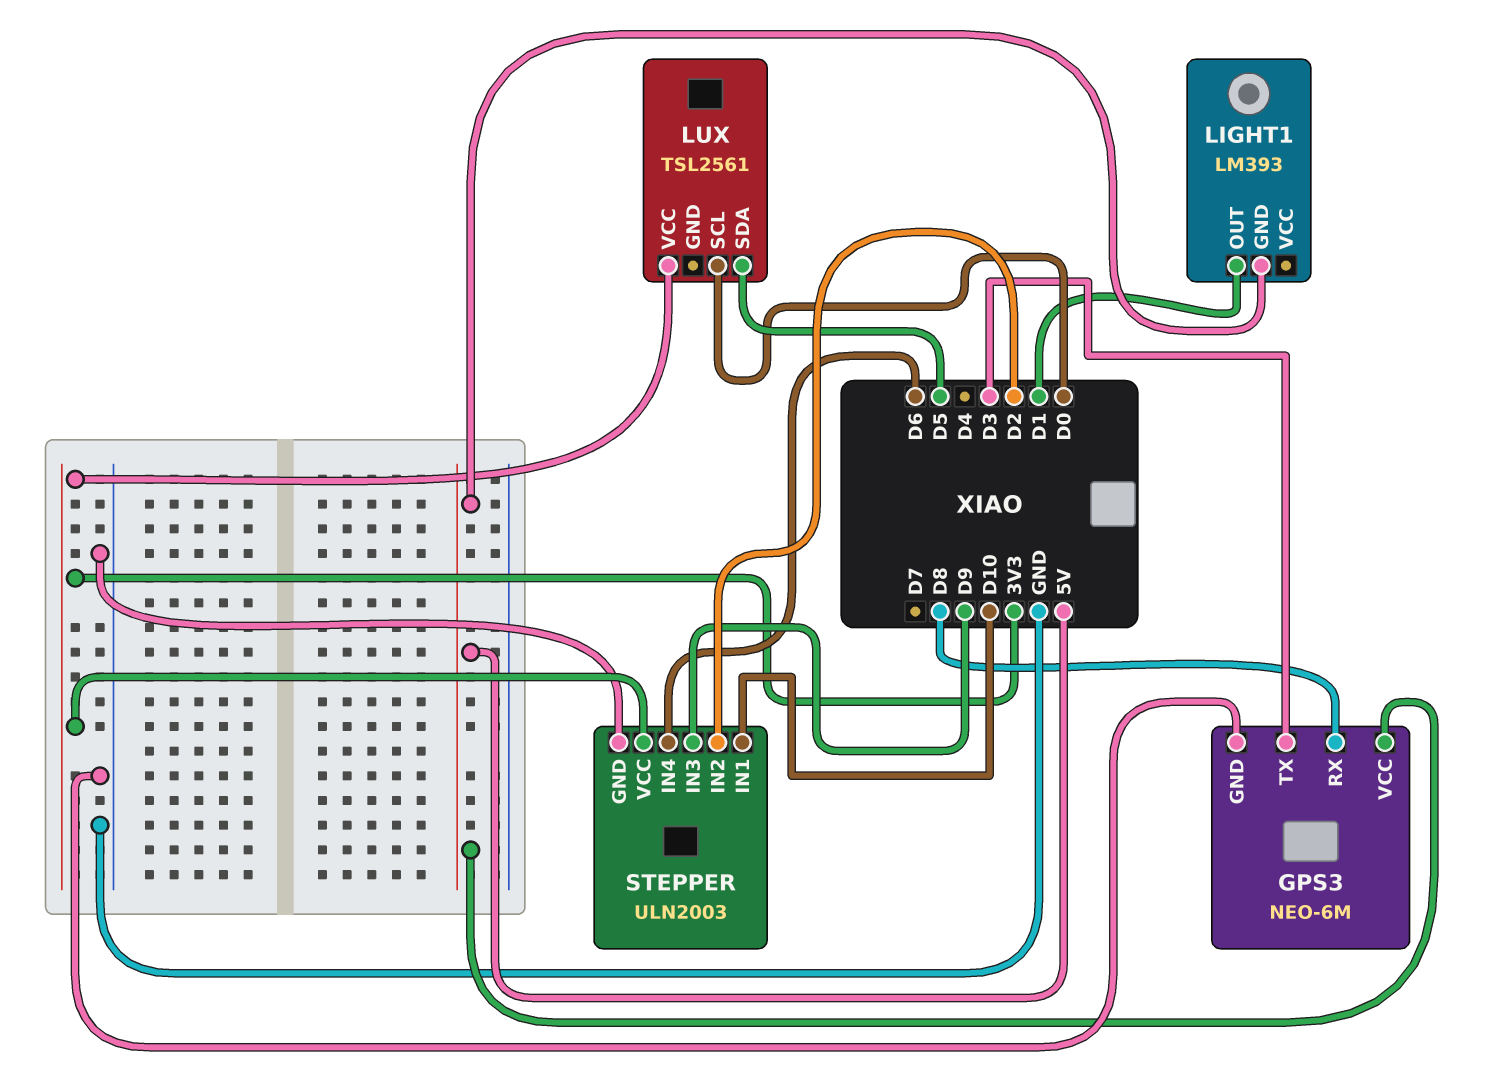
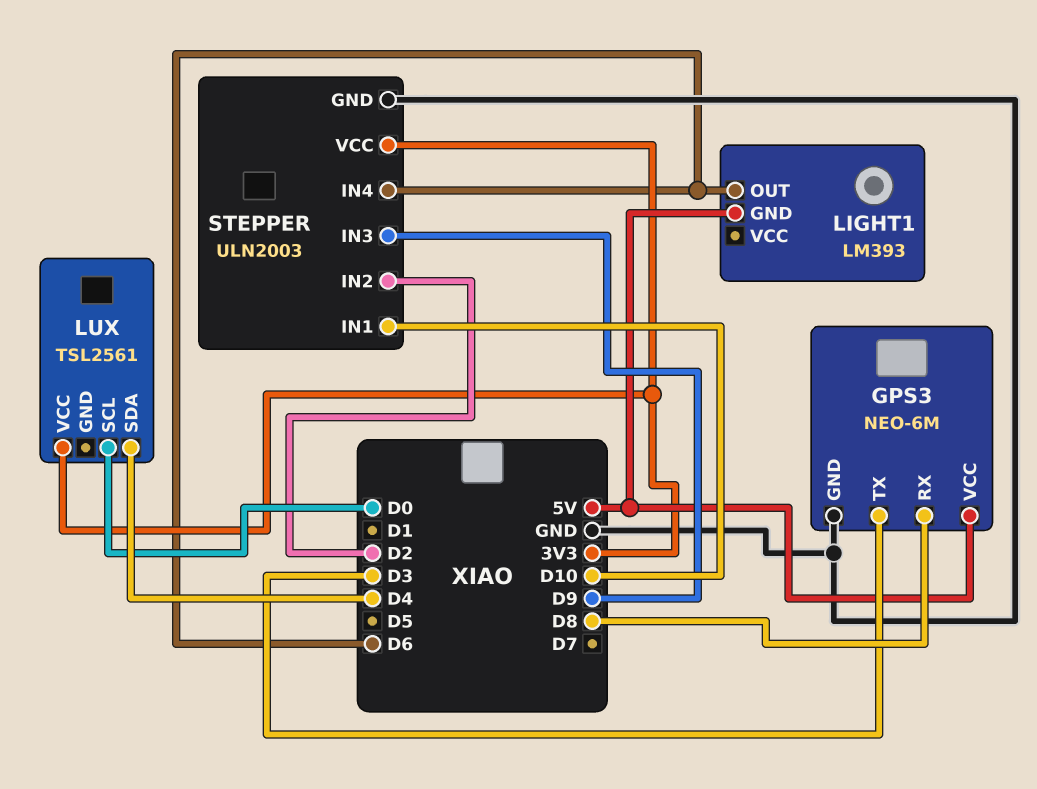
LIGHT1 pin OUT: D1 -> D6
LUX pin SDA: D5 -> D4

